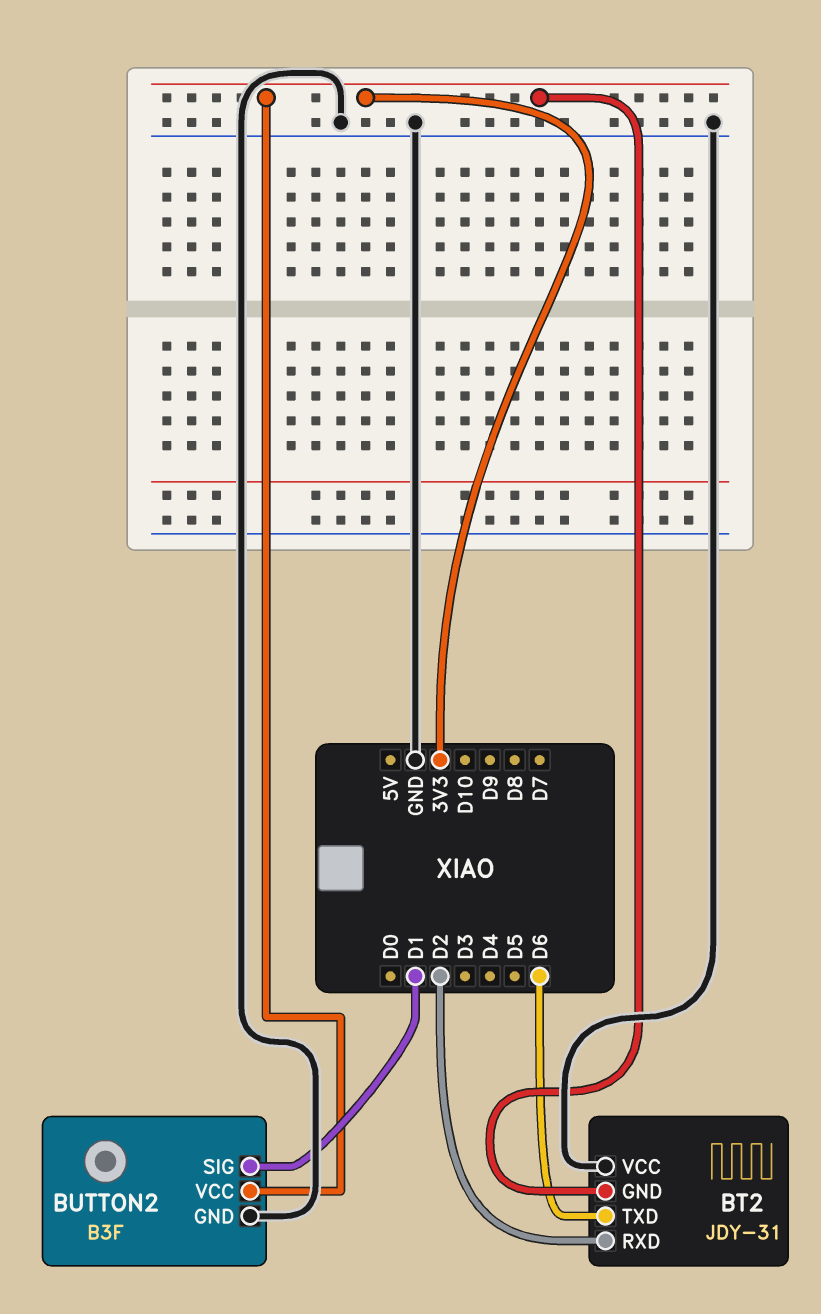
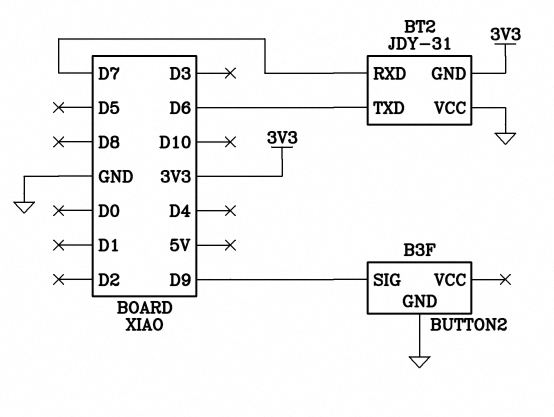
BT2 pin RXD: D2 -> D7
BUTTON2 pin SIG: D1 -> D9
BUTTON2 pin VCC: 3V3 -> none

